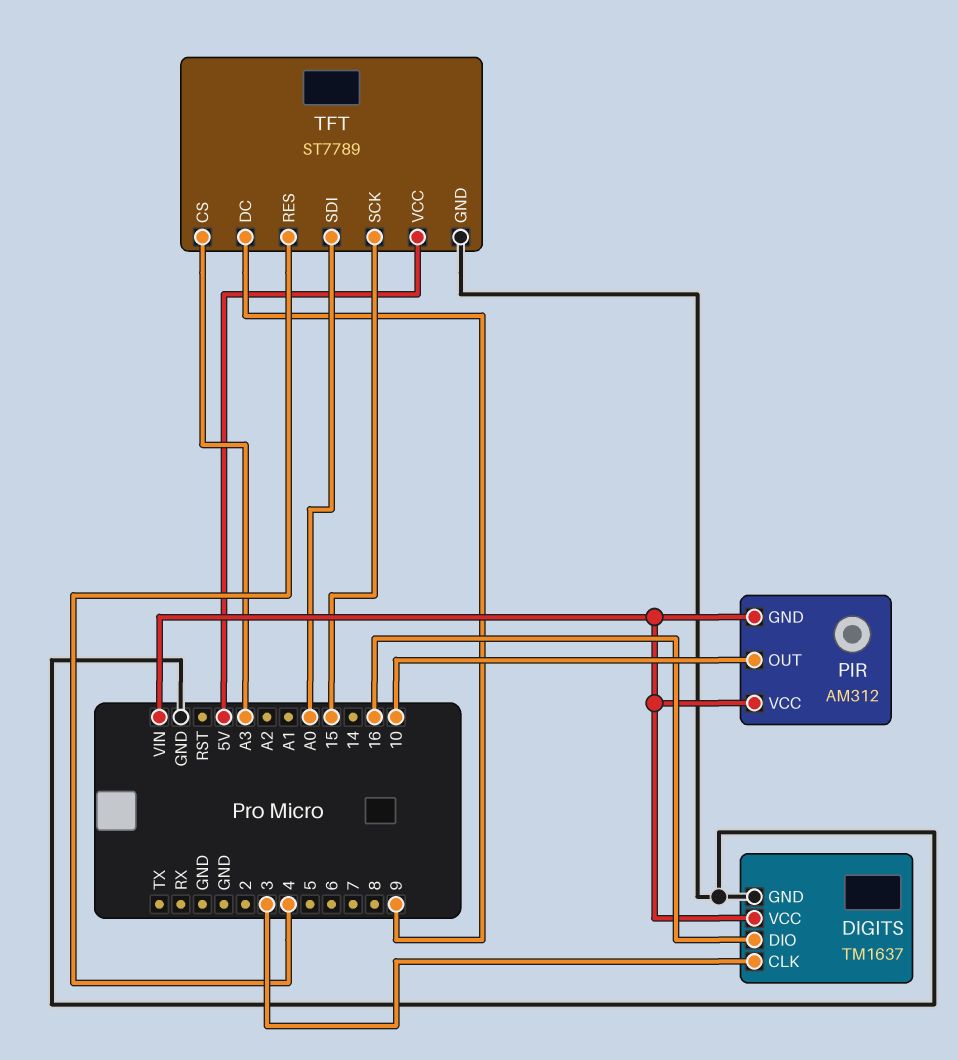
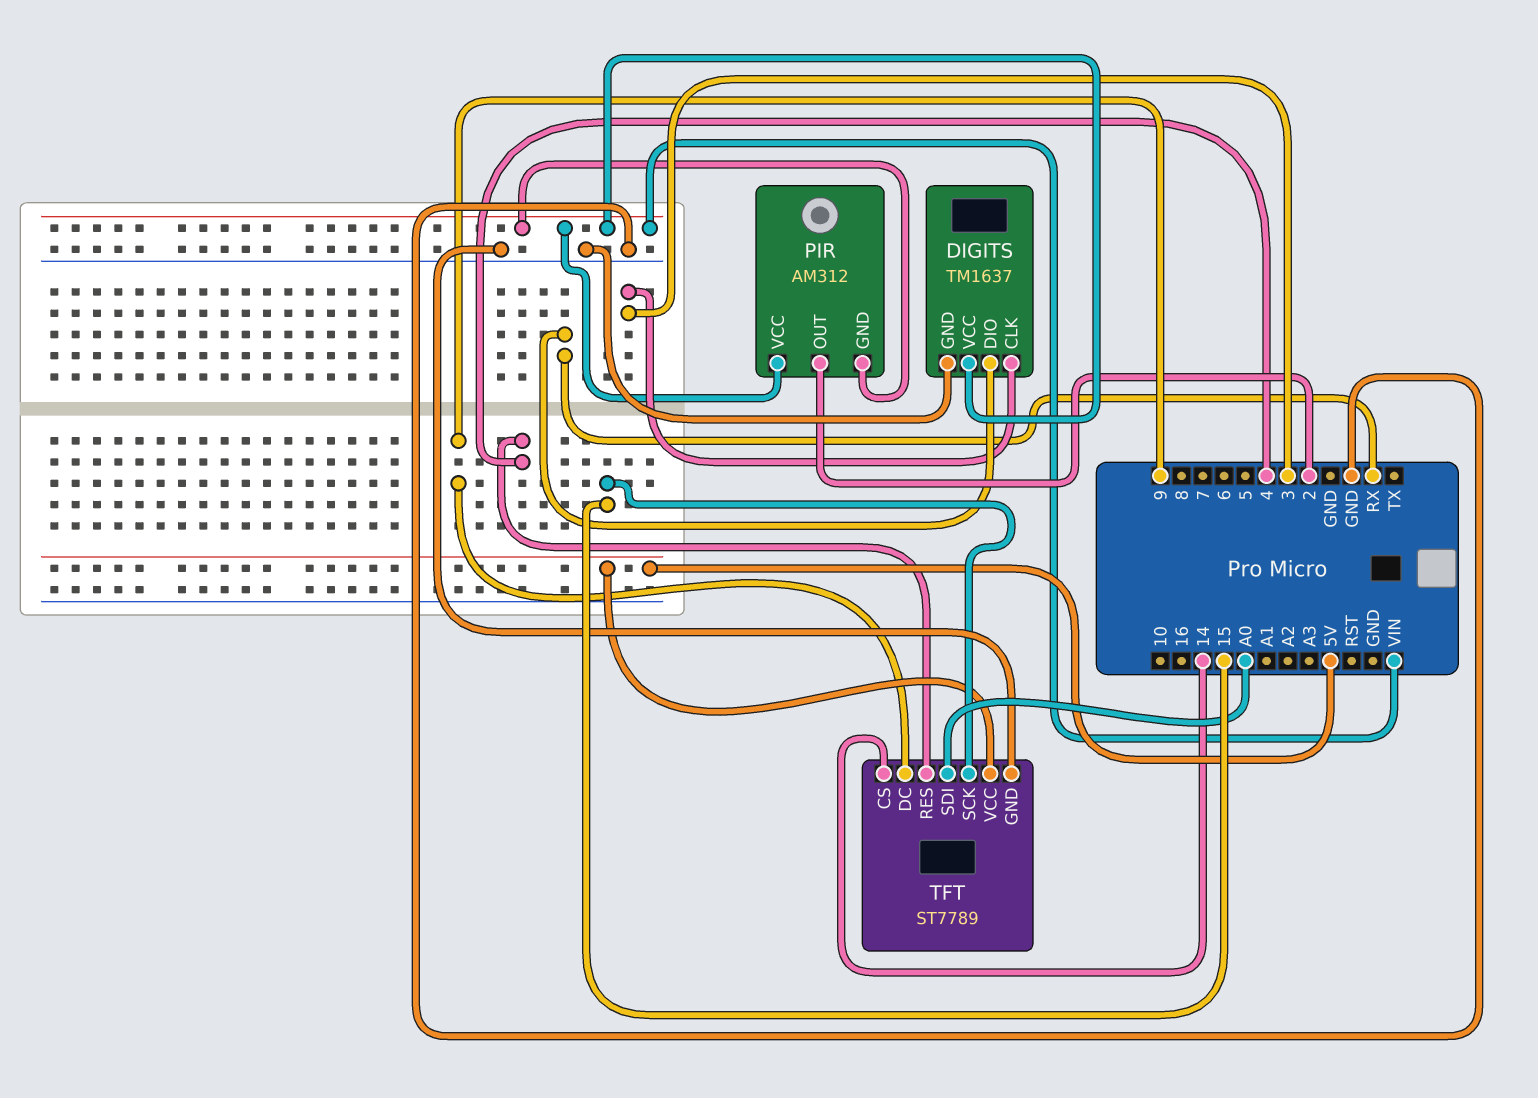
DIGITS pin DIO: 16 -> RX
PIR pin OUT: 10 -> 2
TFT pin CS: A3 -> 14

